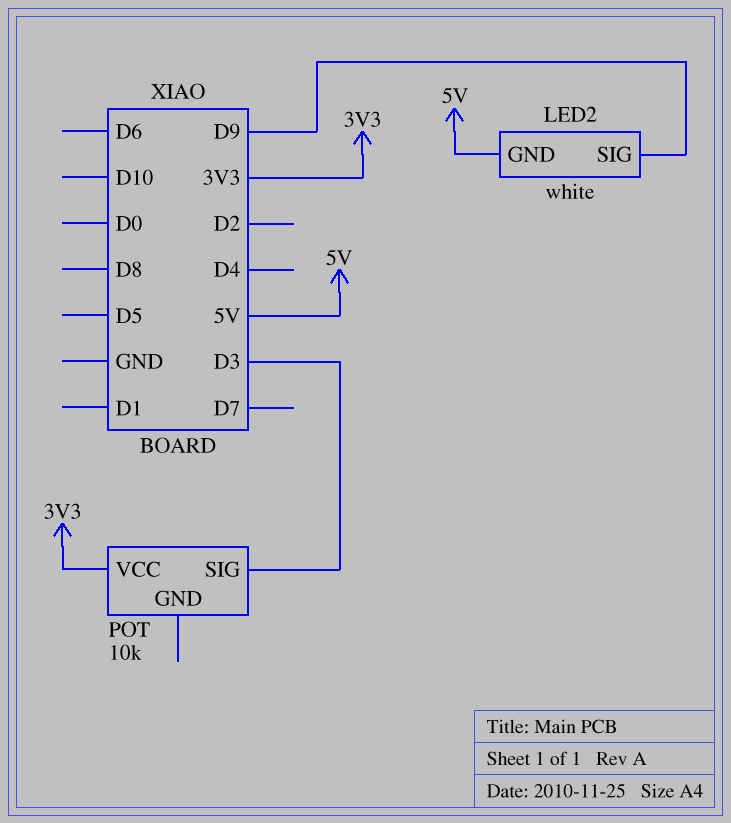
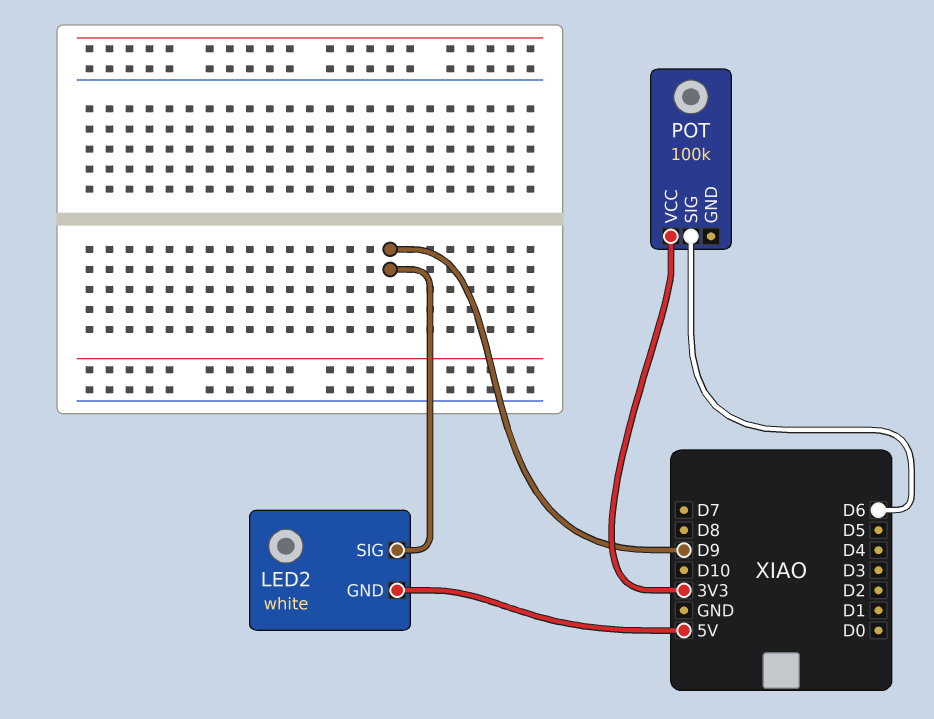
POT: 10k -> 100k
POT pin SIG: D3 -> D6

